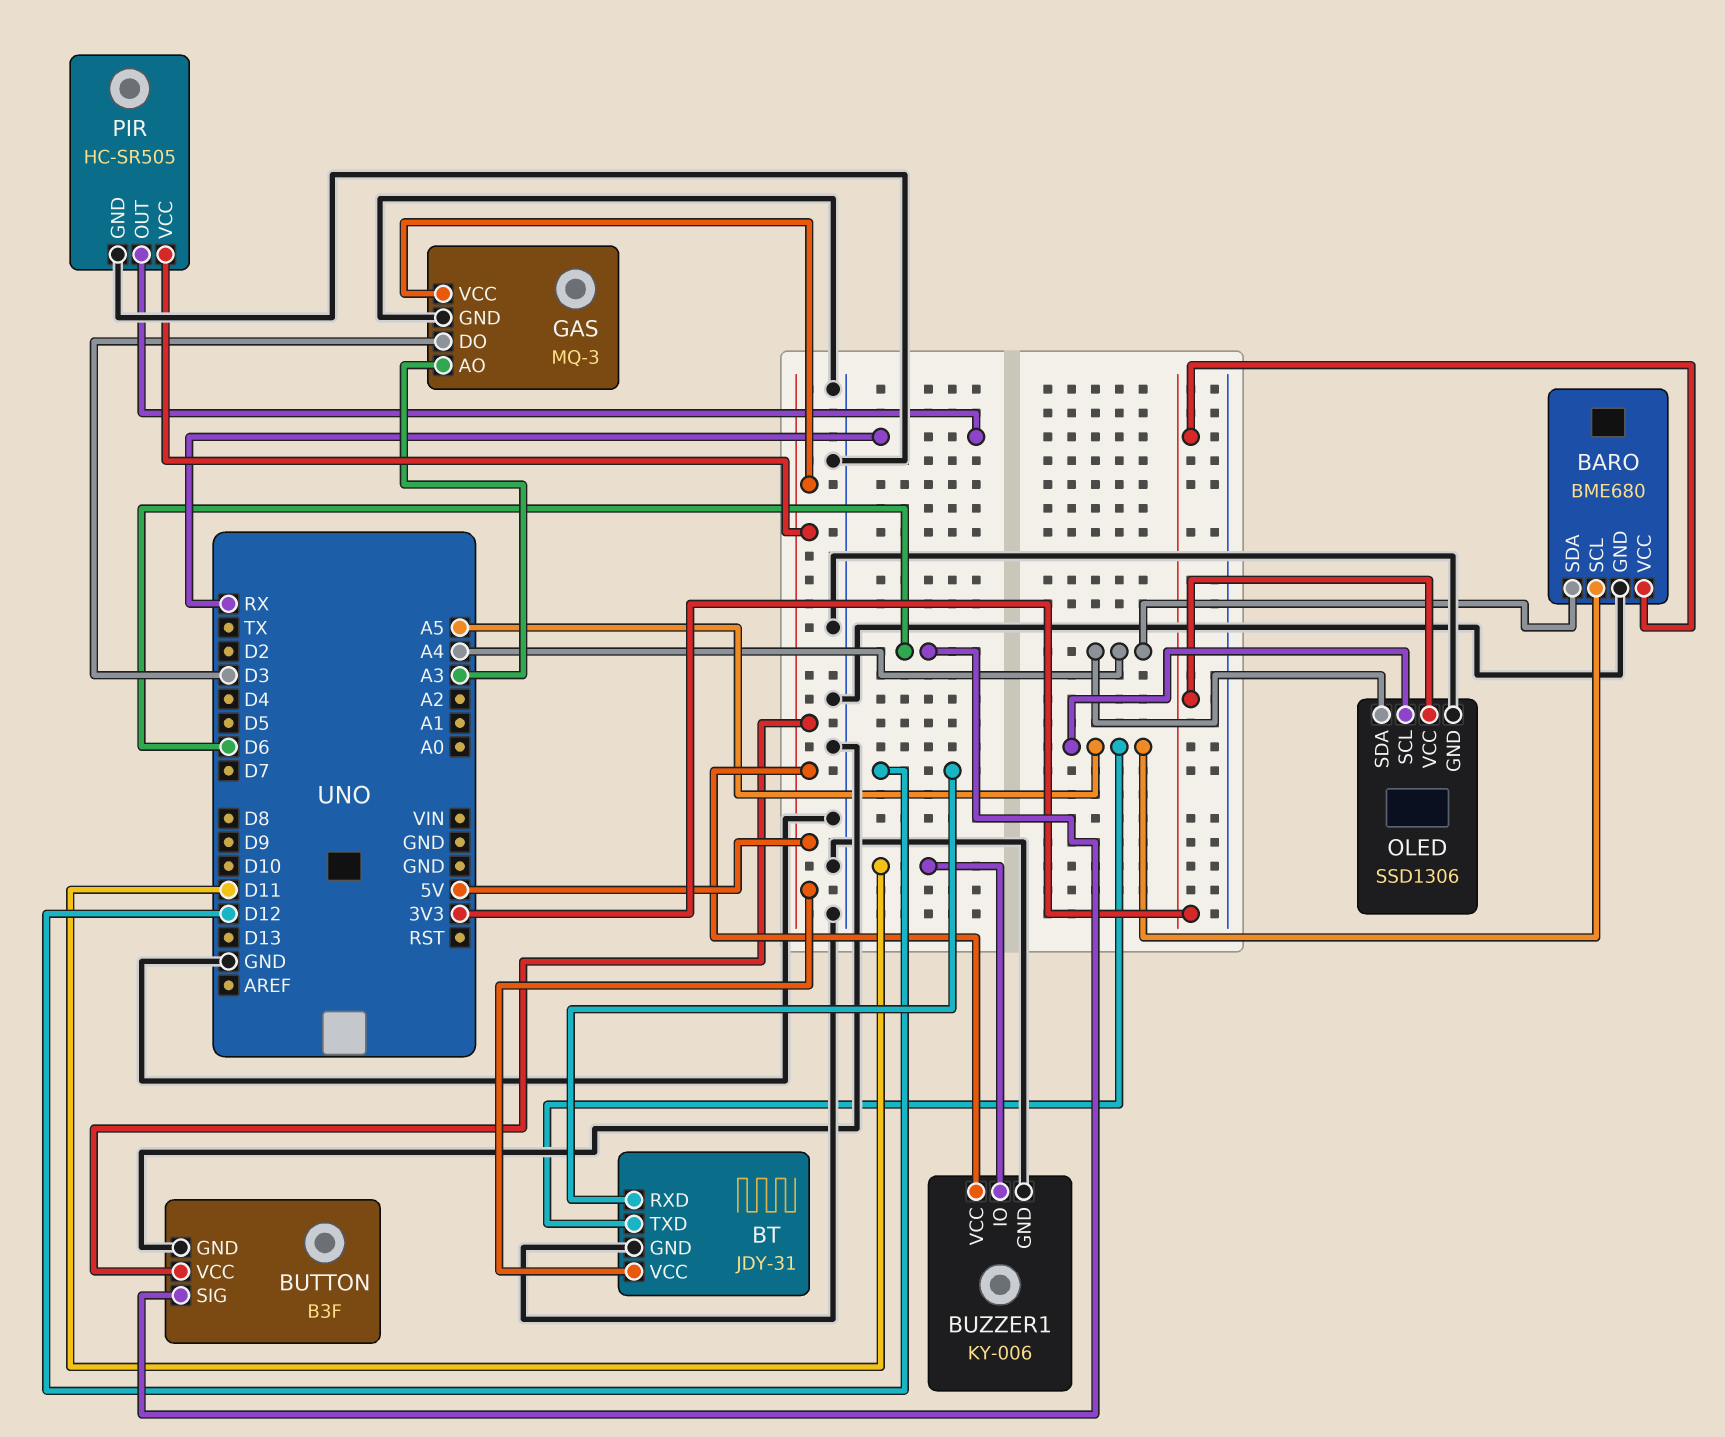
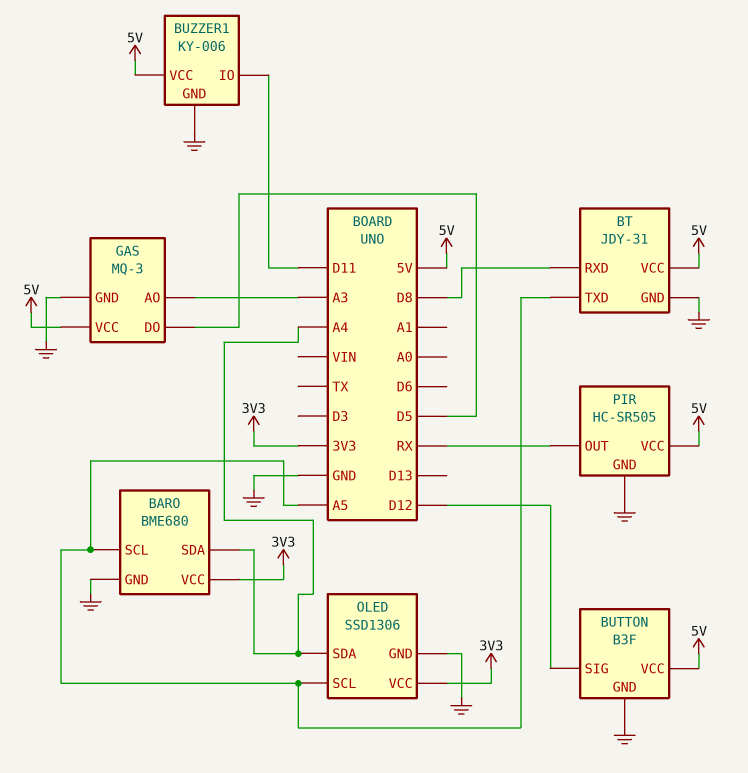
BT pin RXD: D12 -> D8
BUTTON pin SIG: D6 -> D12
GAS pin DO: D3 -> D5

